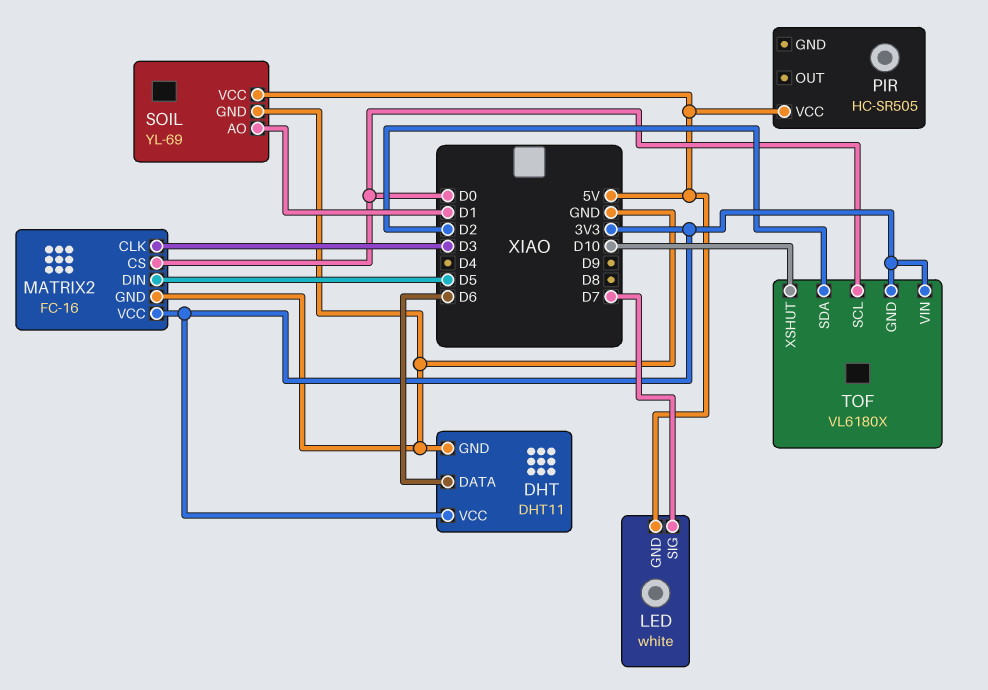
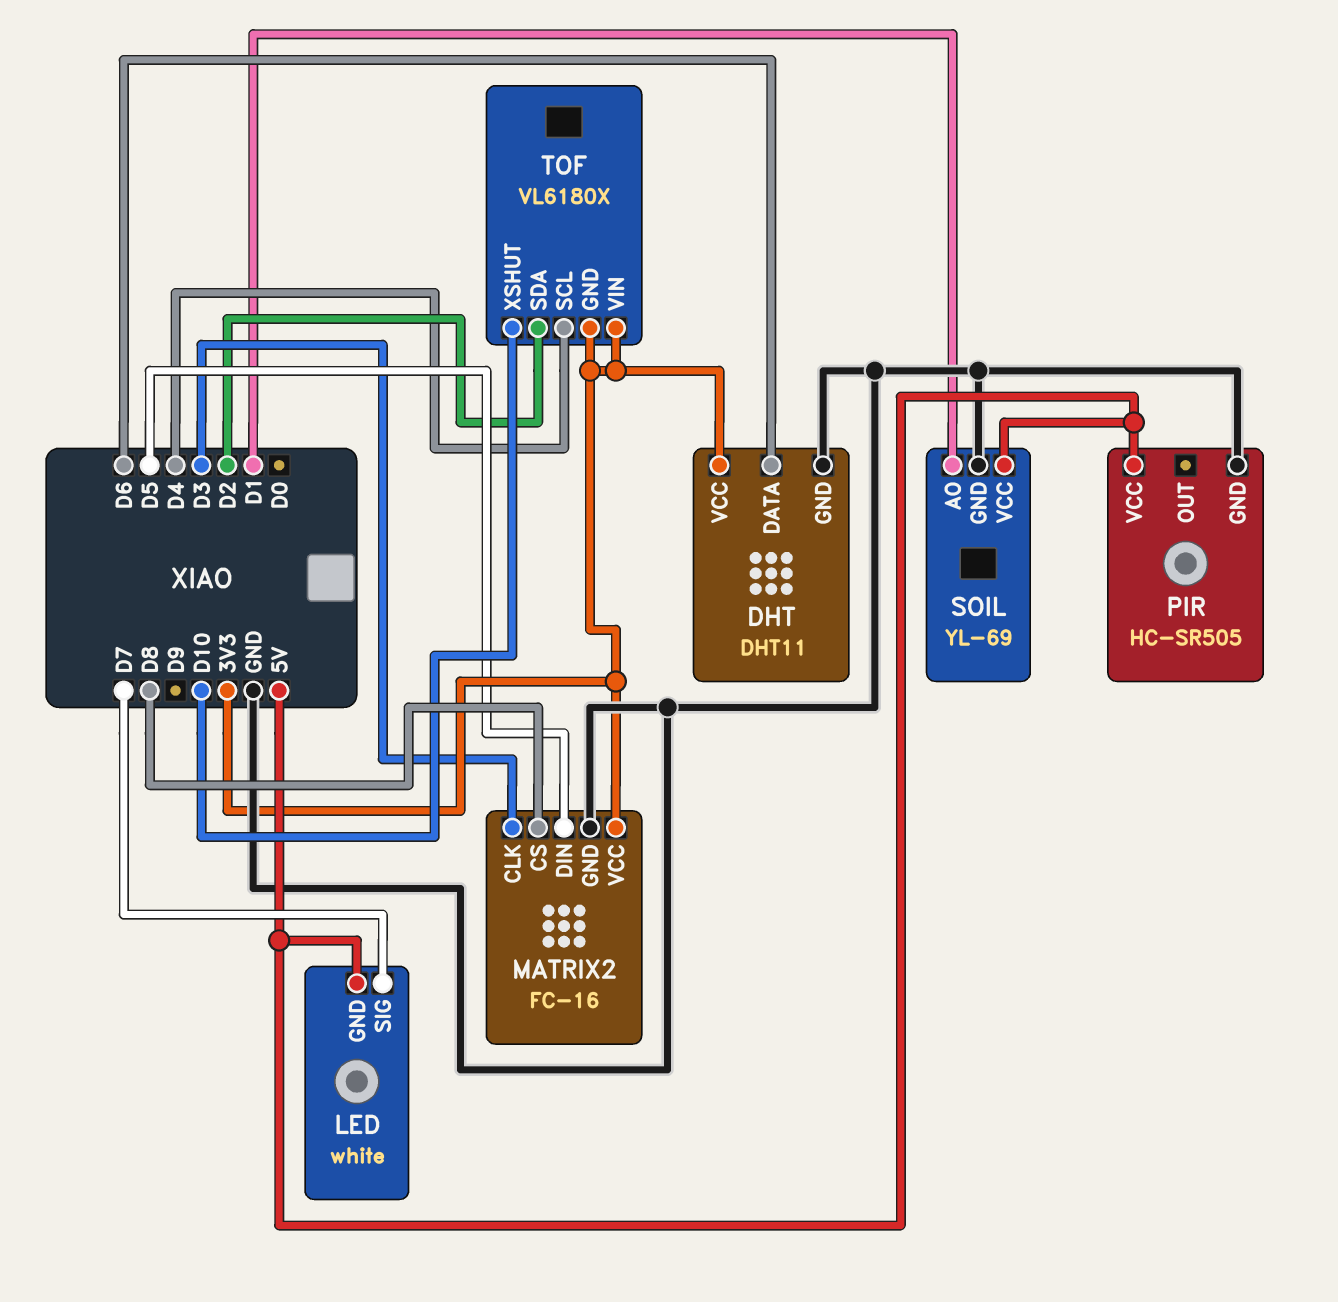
MATRIX2 pin CS: D0 -> D8
PIR pin GND: none -> GND
TOF pin SCL: D0 -> D4

